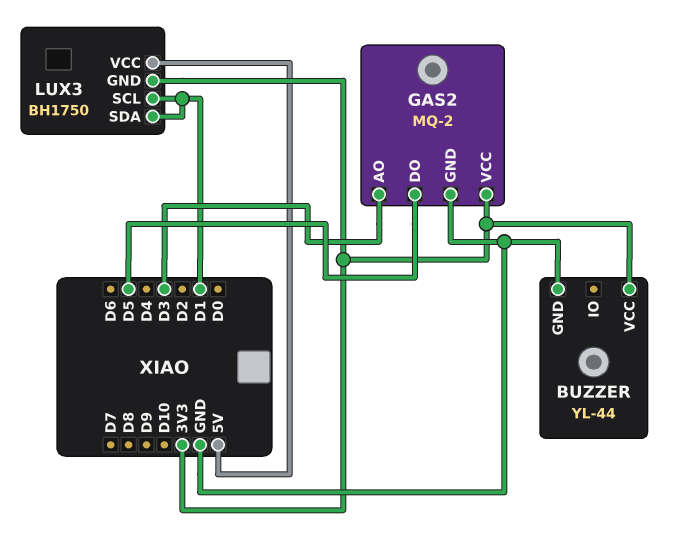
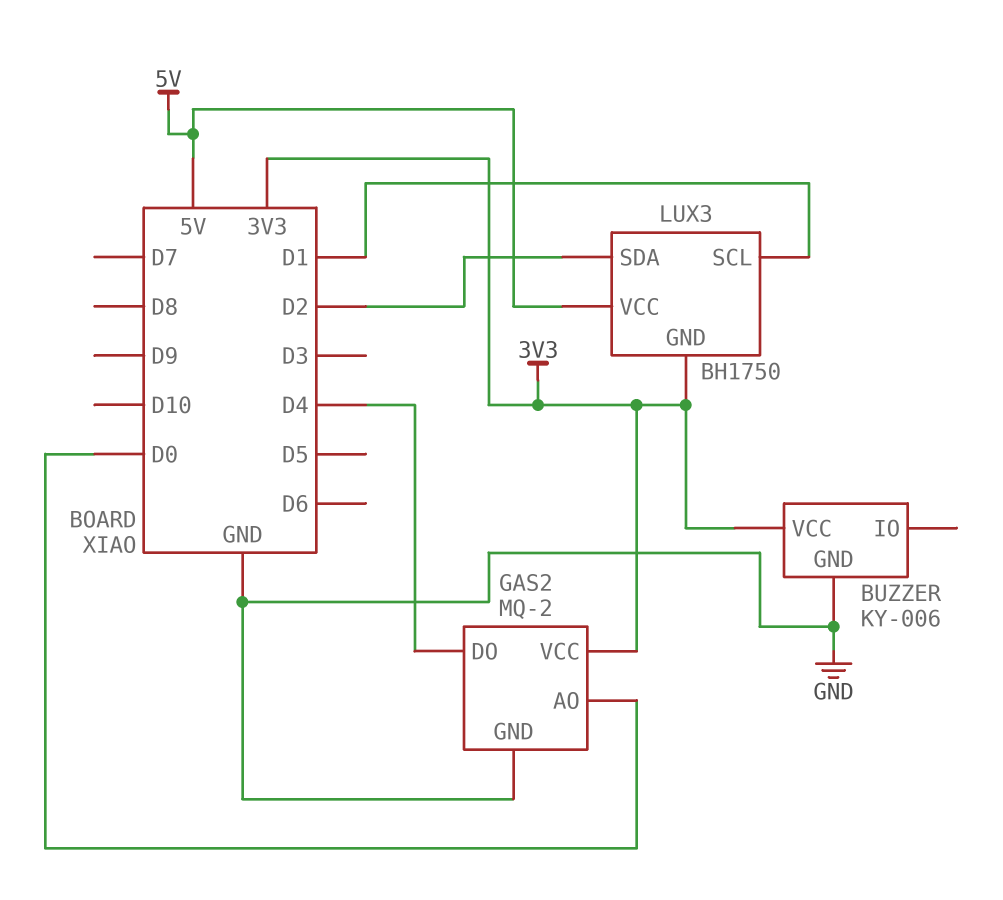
BUZZER: YL-44 -> KY-006
GAS2 pin AO: D3 -> D0
GAS2 pin DO: D5 -> D4
LUX3 pin SDA: D1 -> D2

